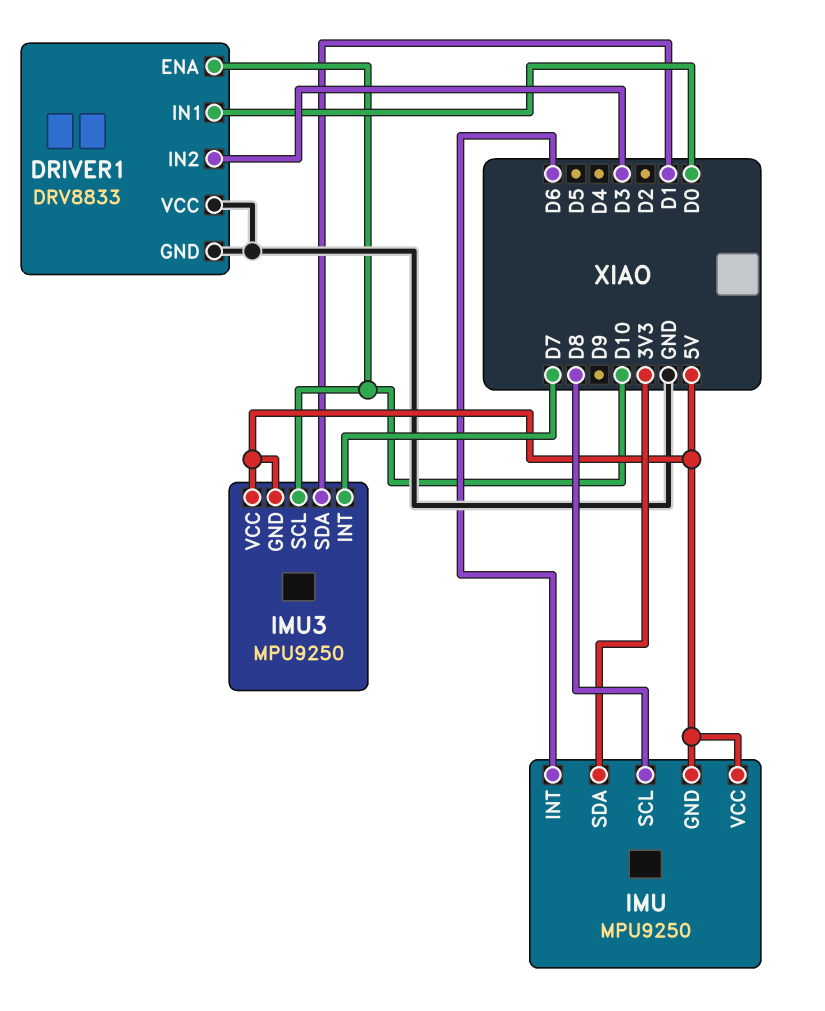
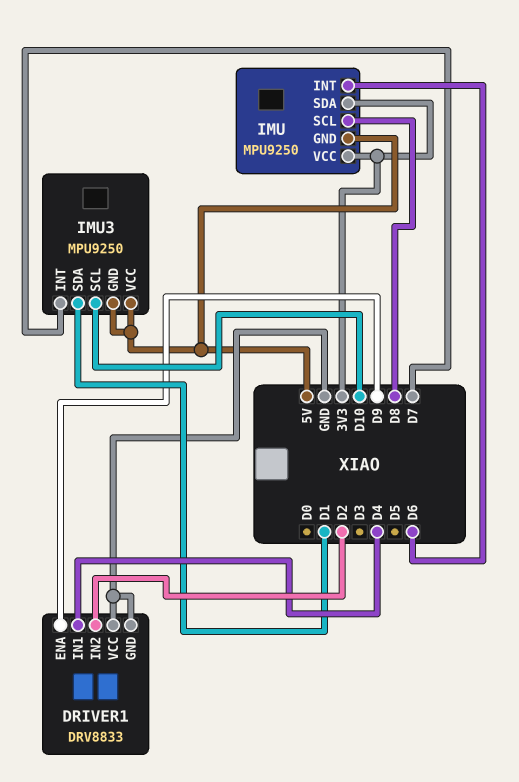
DRIVER1 pin ENA: D10 -> D9
DRIVER1 pin IN1: D0 -> D4
DRIVER1 pin IN2: D3 -> D2
IMU pin VCC: 5V -> 3V3

